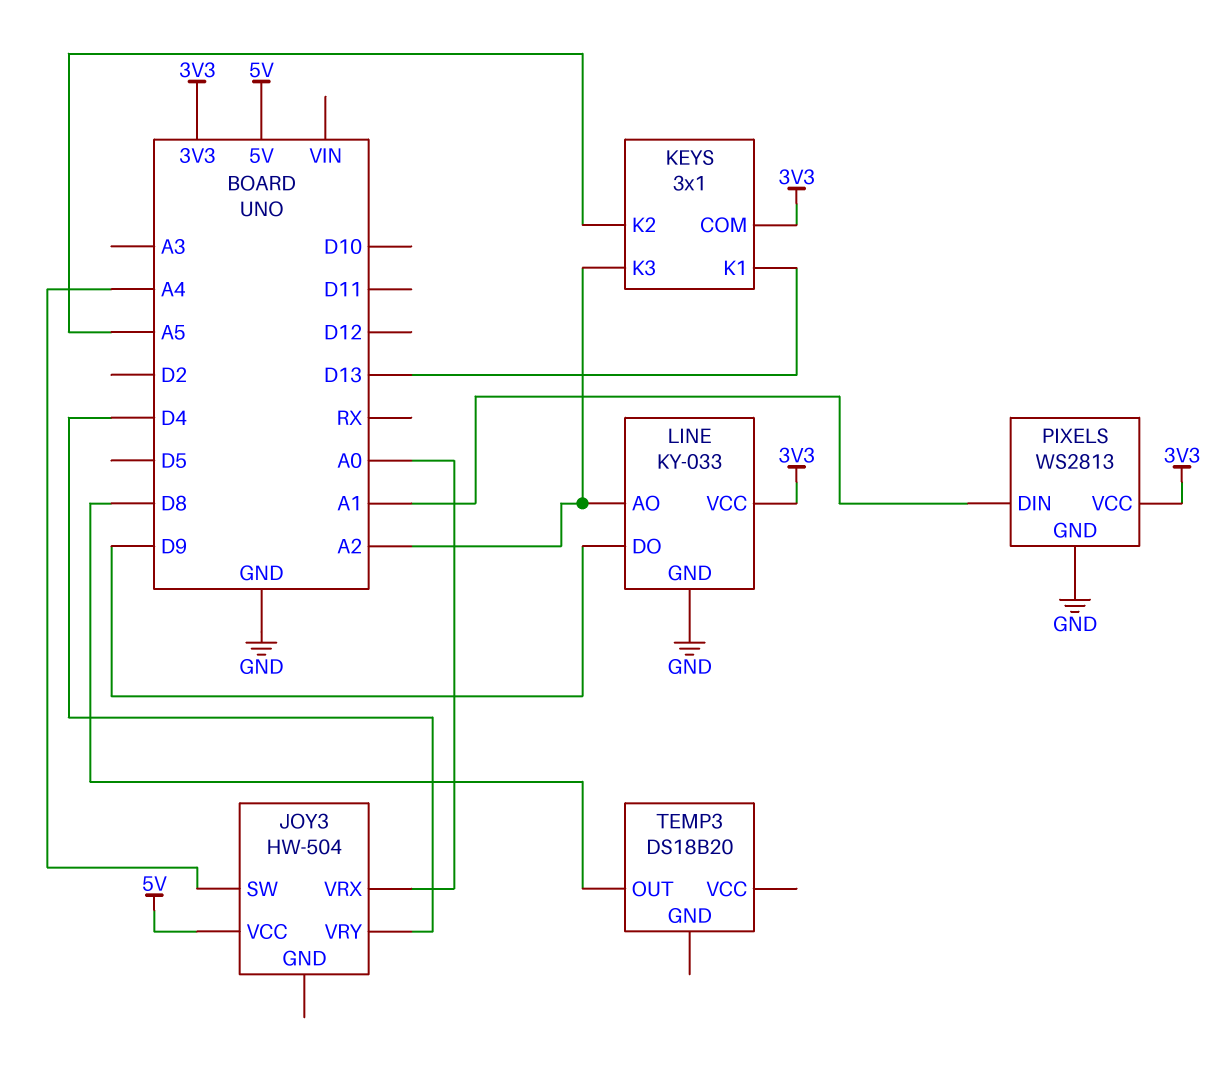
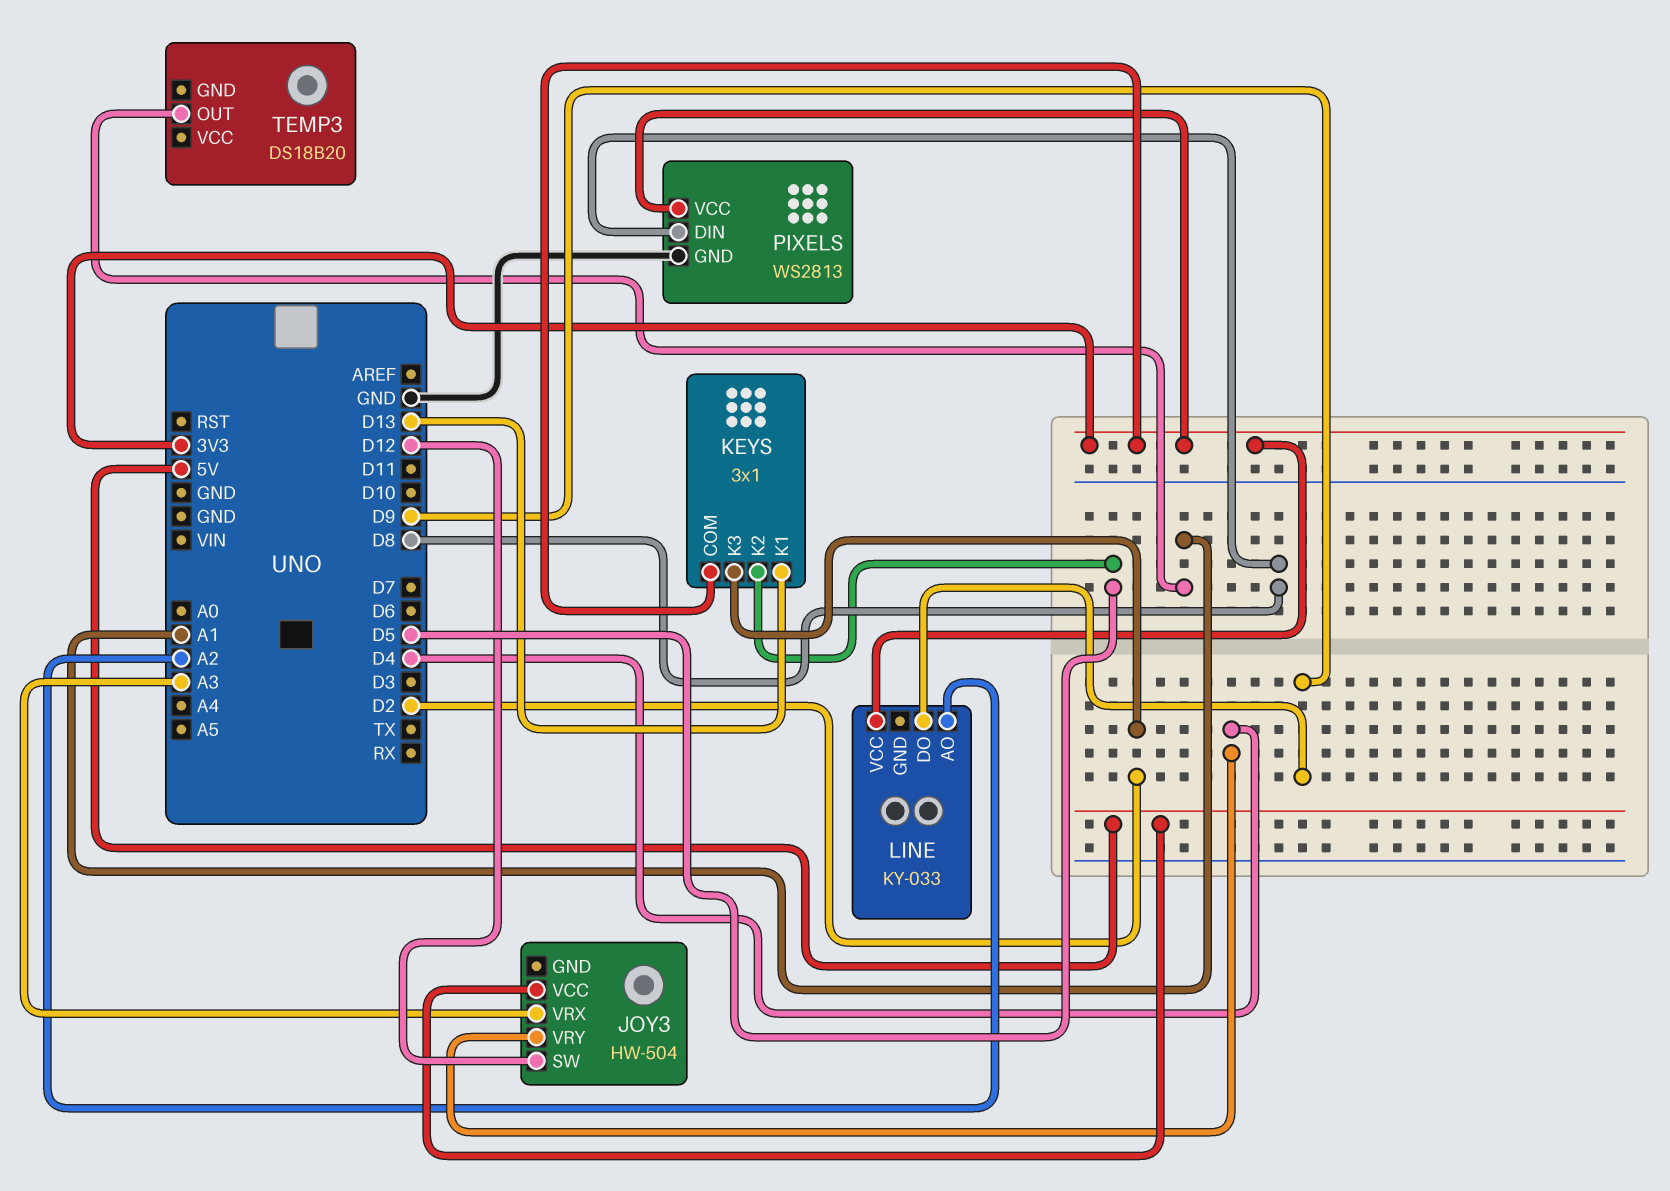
JOY3 pin SW: A4 -> D12
JOY3 pin VRX: A0 -> A3
KEYS pin K2: A5 -> D5
KEYS pin K3: A2 -> D2
LINE pin GND: GND -> none
PIXELS pin DIN: A1 -> D8
TEMP3 pin OUT: D8 -> A1

